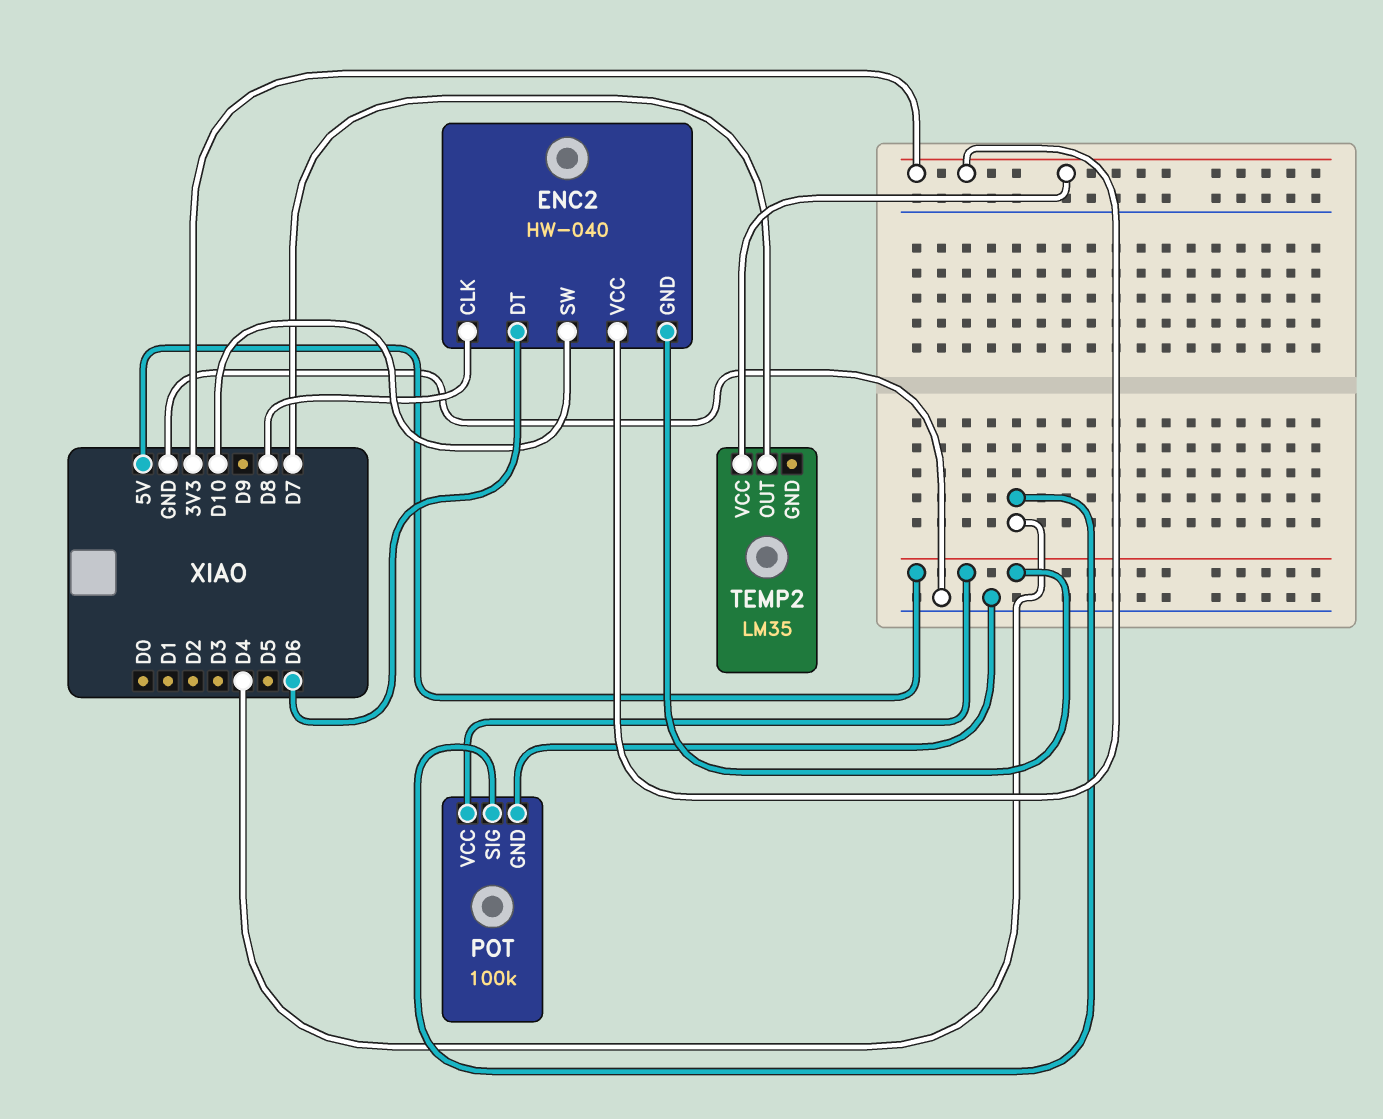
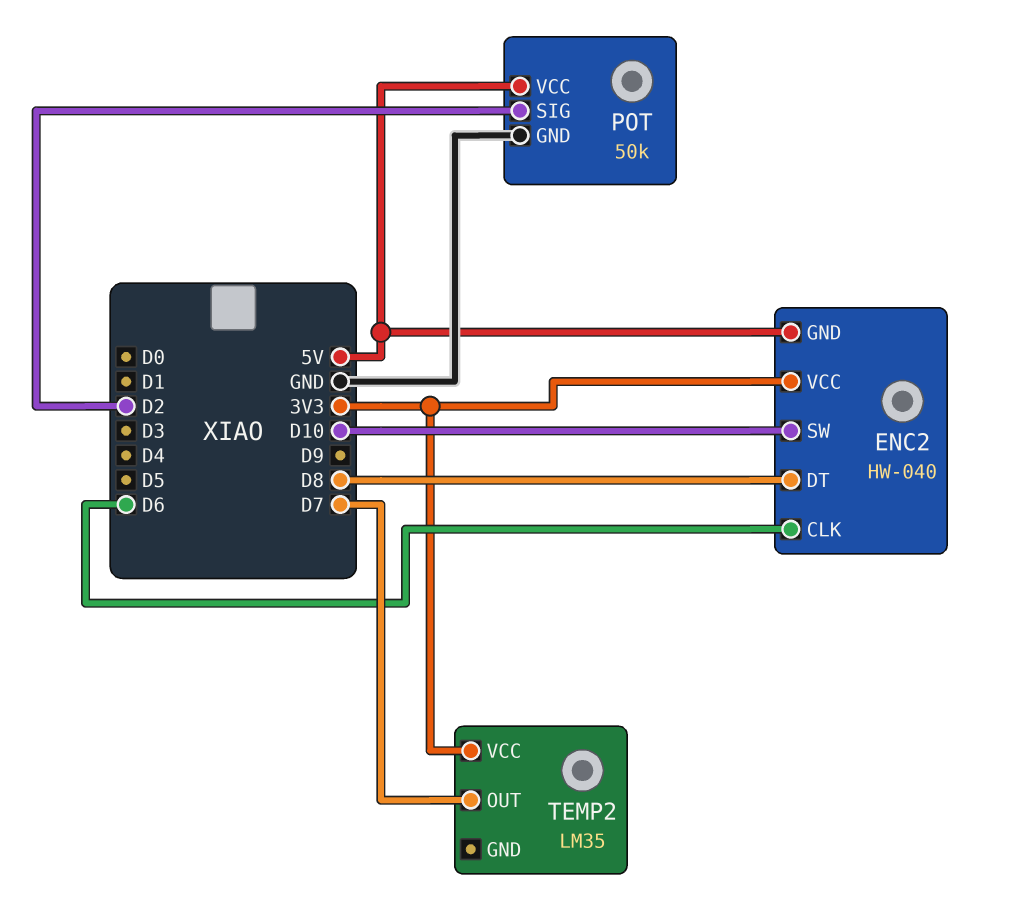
ENC2 pin CLK: D8 -> D6
ENC2 pin DT: D6 -> D8
POT: 100k -> 50k
POT pin SIG: D4 -> D2

